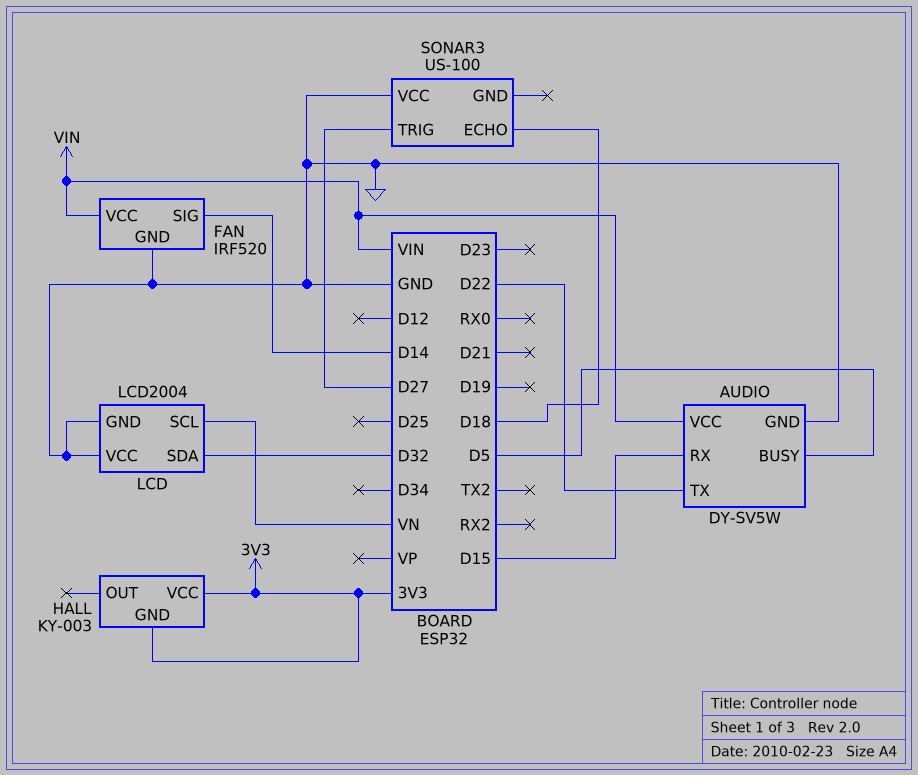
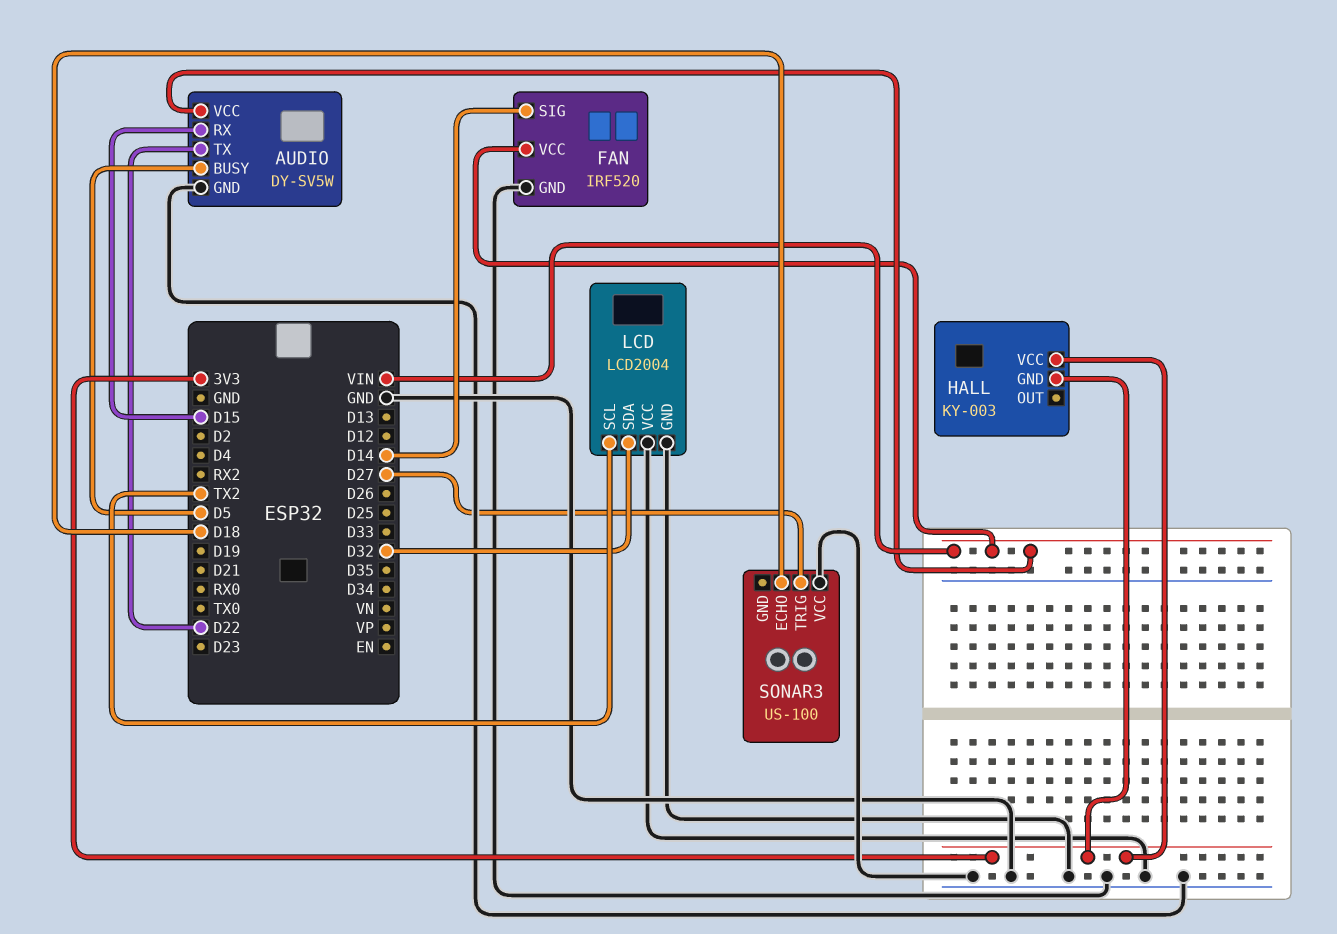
LCD pin SCL: VN -> TX2

